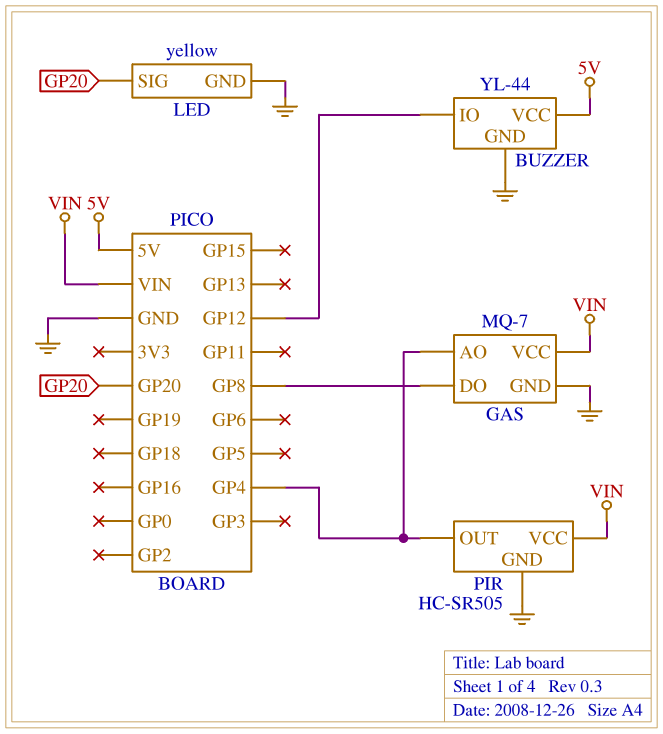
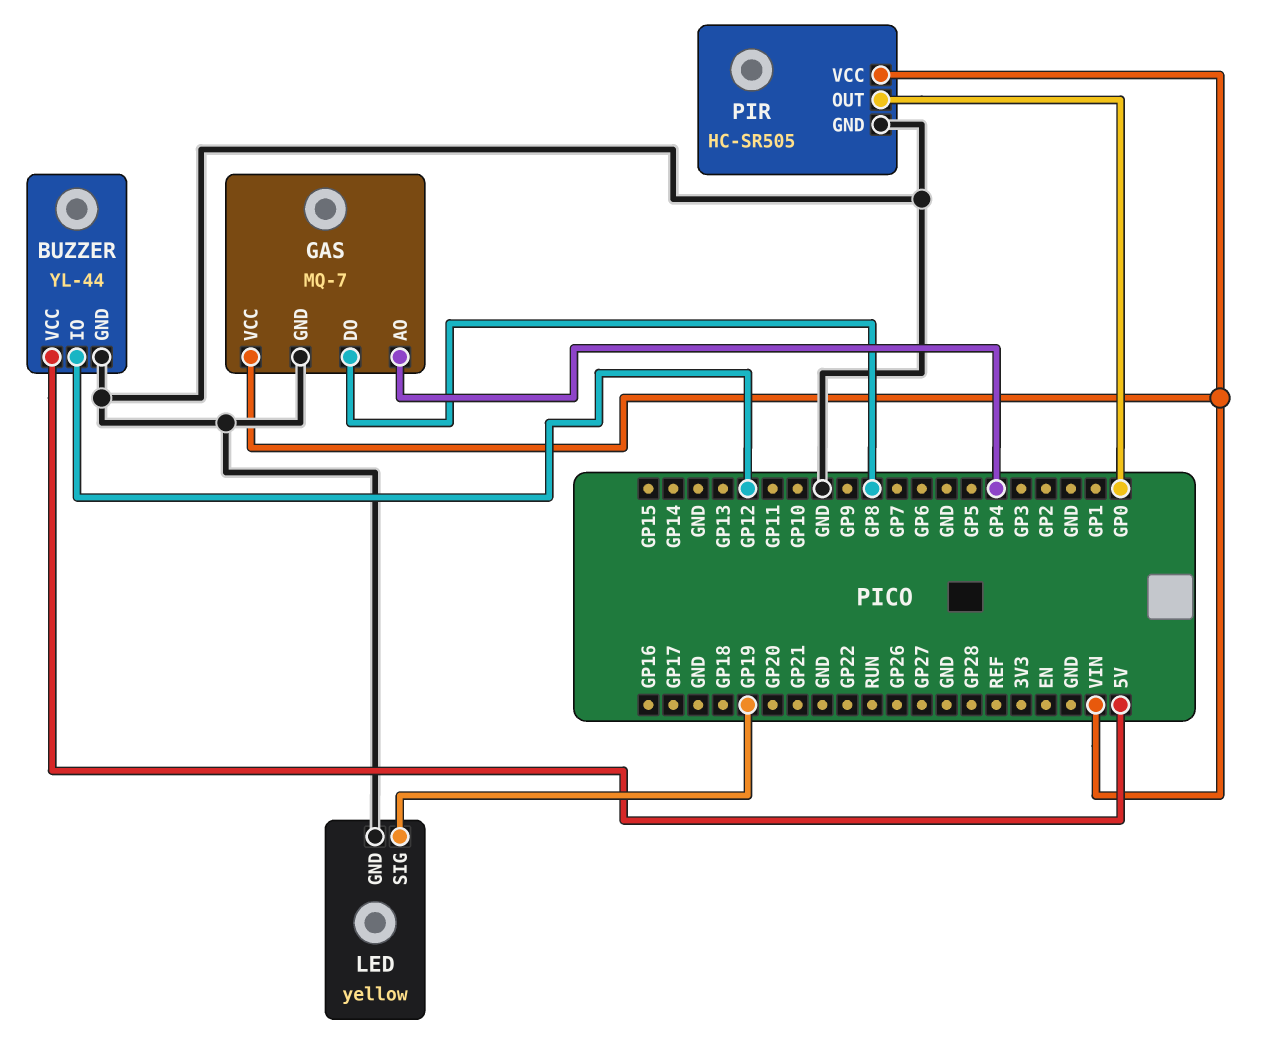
LED pin SIG: GP20 -> GP19
PIR pin OUT: GP4 -> GP0

